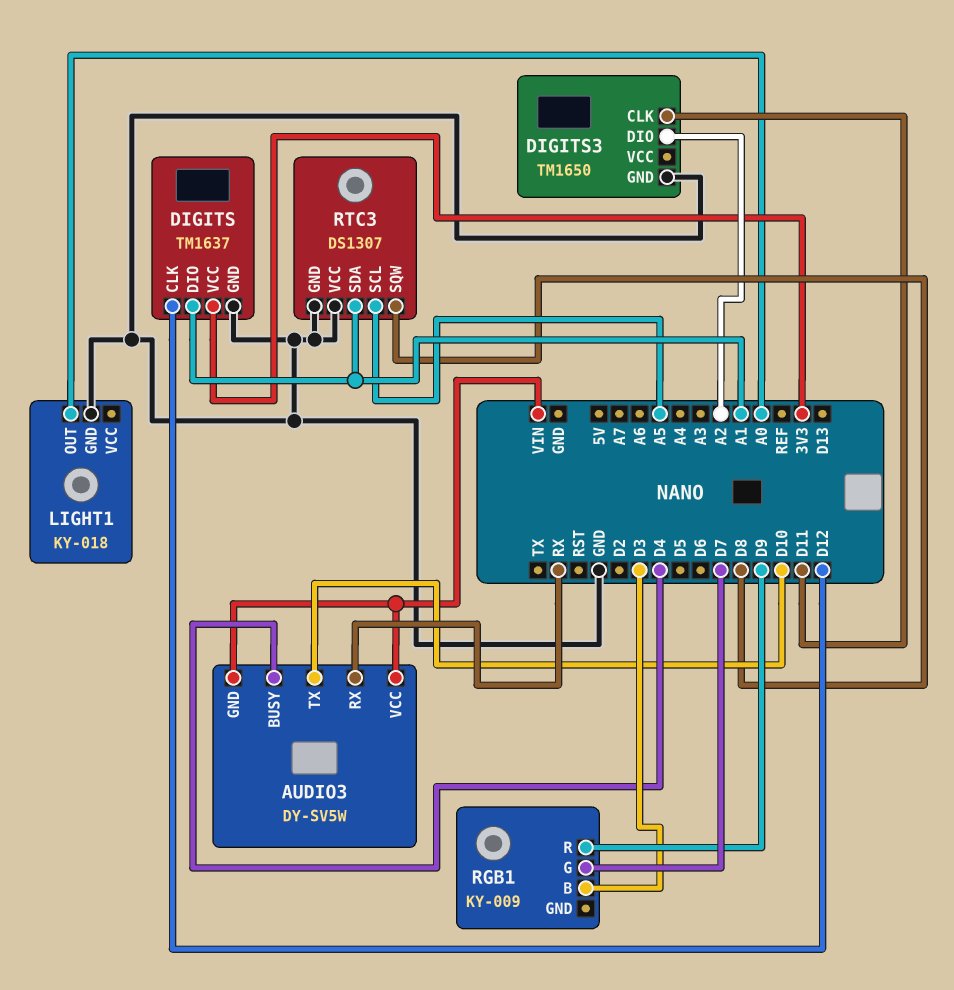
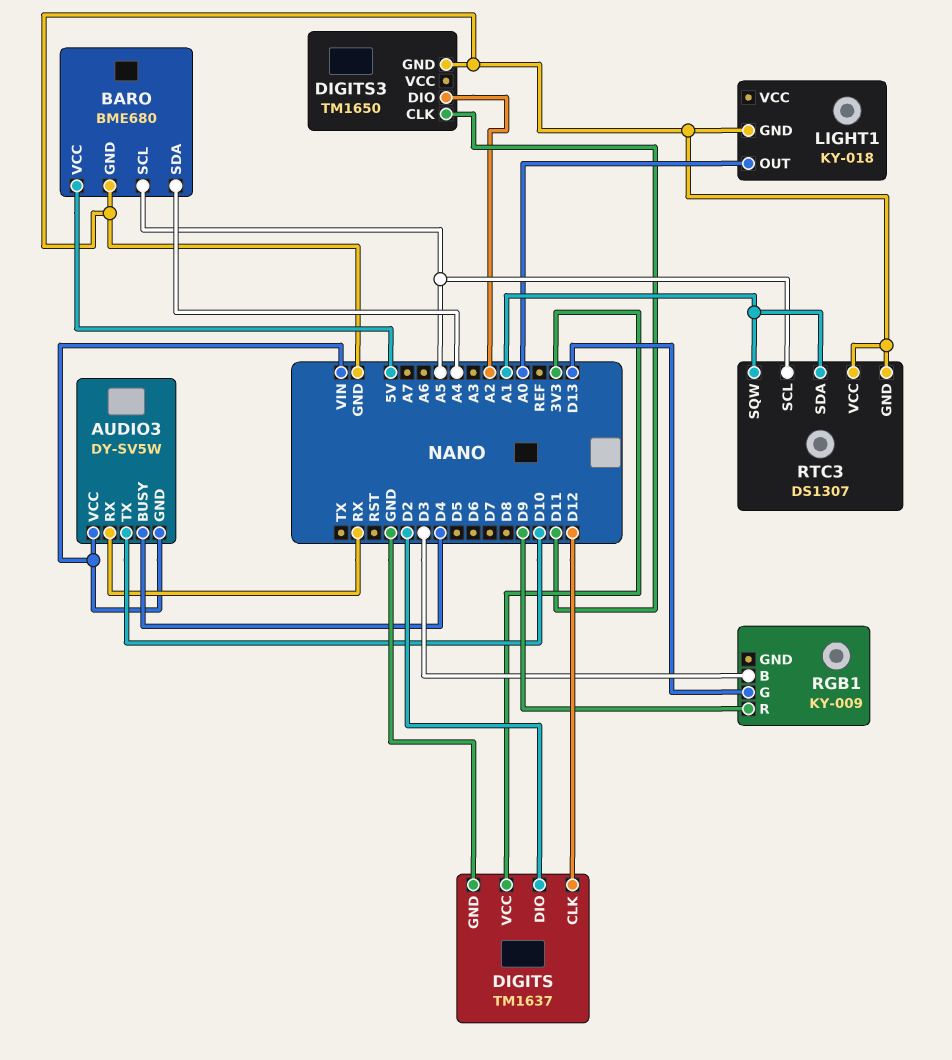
BARO: none -> BME680
BARO pin GND: none -> GND
BARO pin SCL: none -> A5
BARO pin SDA: none -> A4
BARO pin VCC: none -> 5V
DIGITS pin DIO: A1 -> D2
RGB1 pin G: D7 -> D13
RTC3 pin SQW: D8 -> A1

